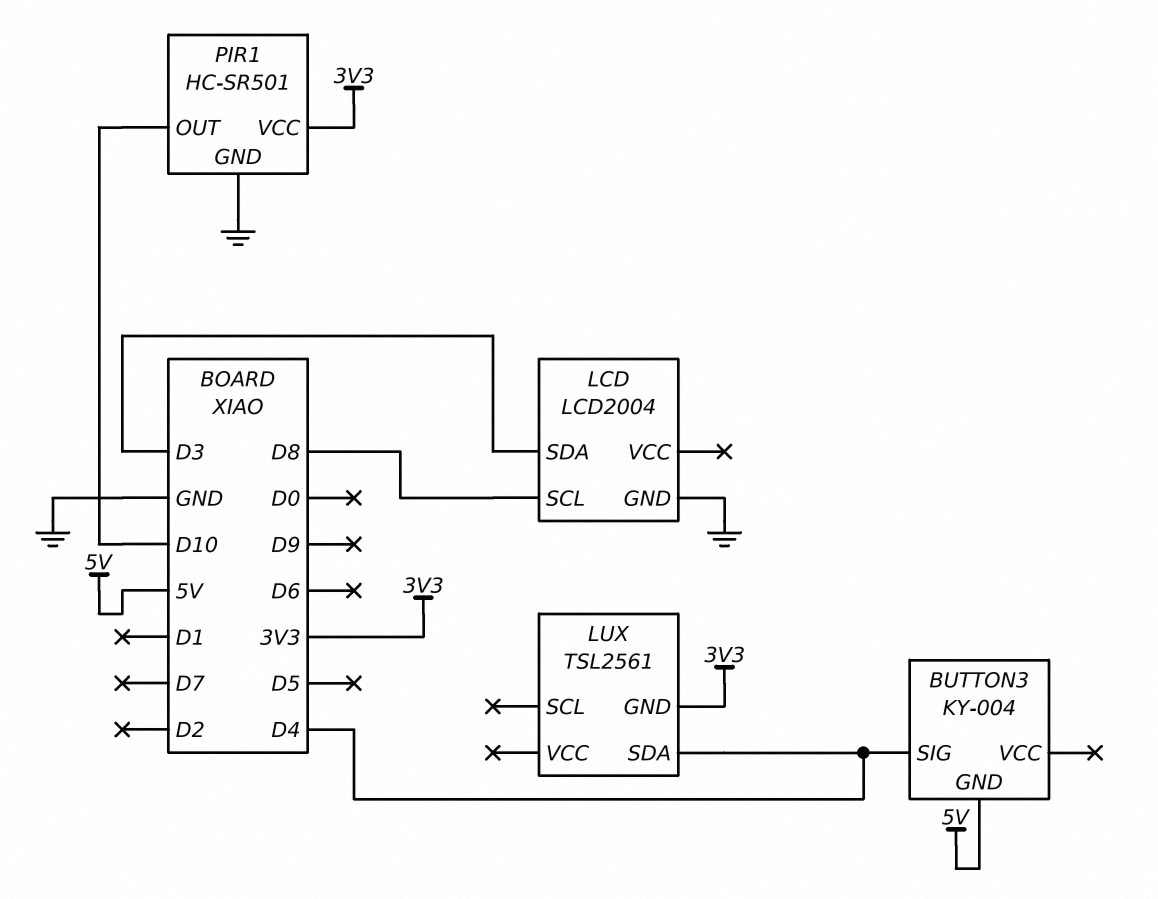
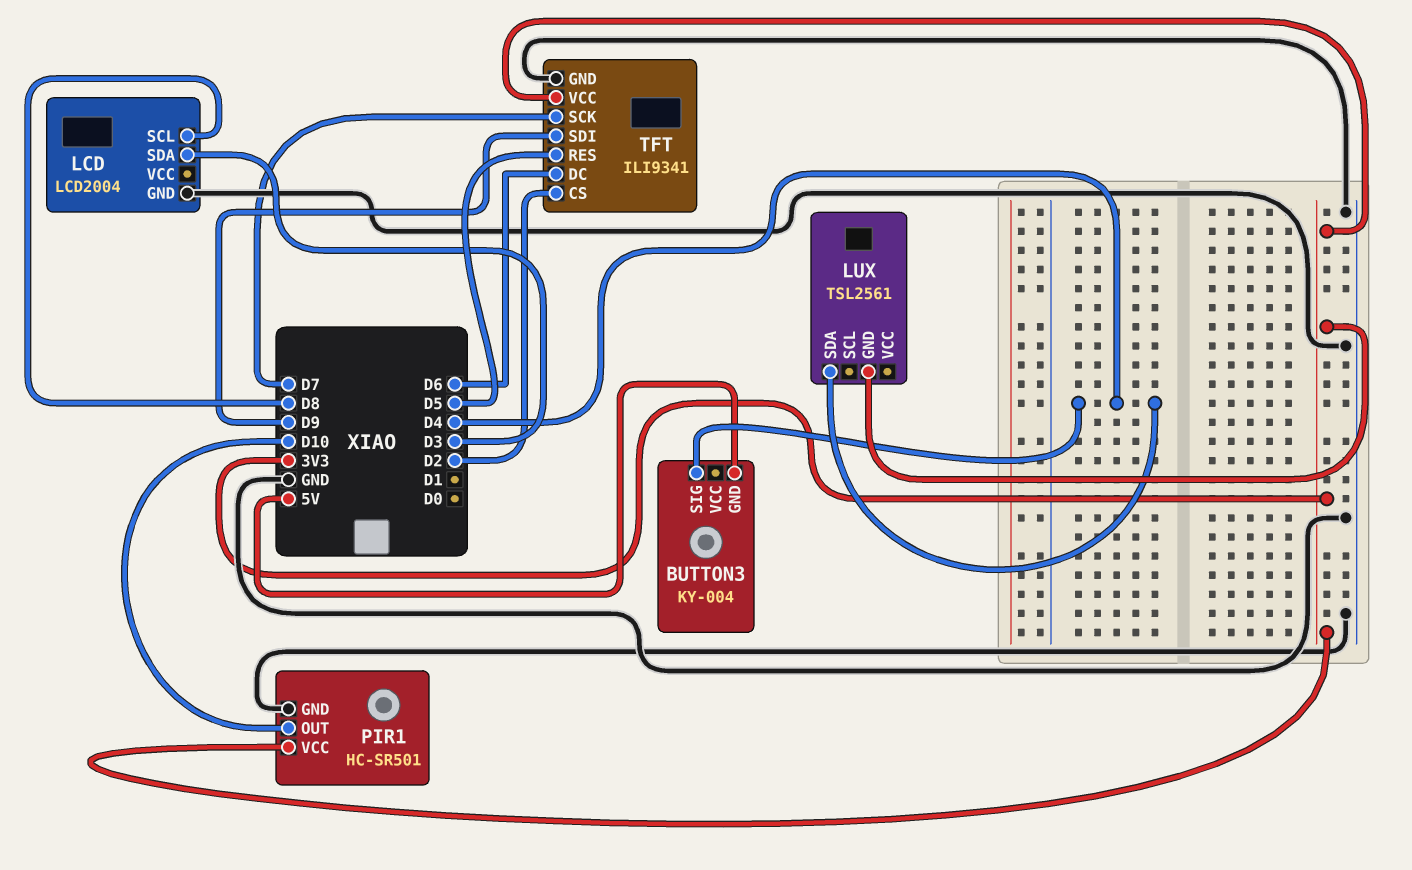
TFT: none -> ILI9341
TFT pin CS: none -> D2
TFT pin DC: none -> D6
TFT pin GND: none -> GND
TFT pin RES: none -> D5
TFT pin SCK: none -> D7
TFT pin SDI: none -> D9
TFT pin VCC: none -> 3V3

